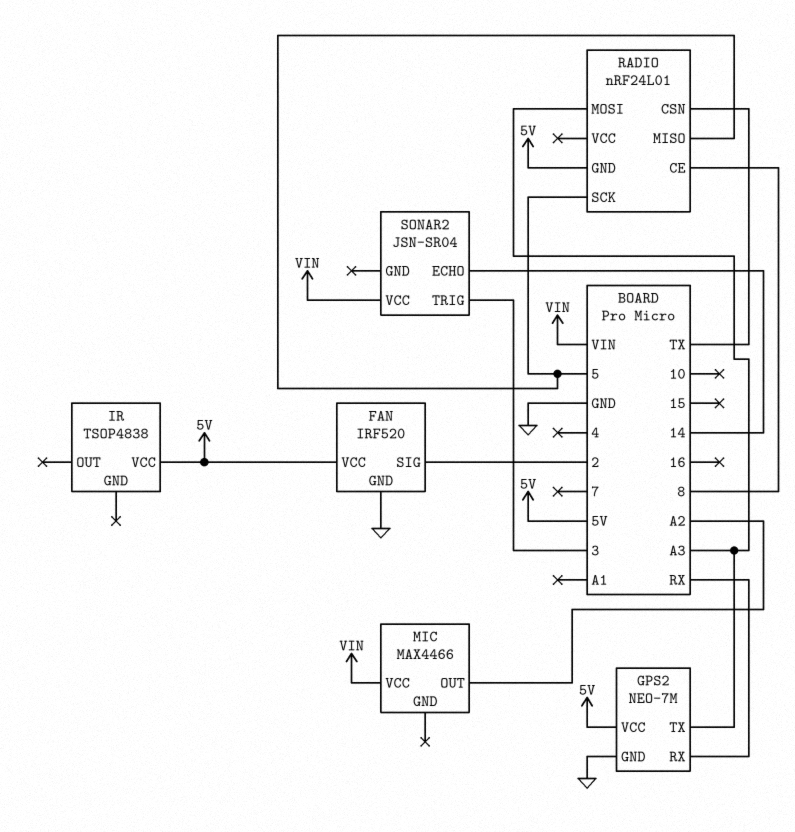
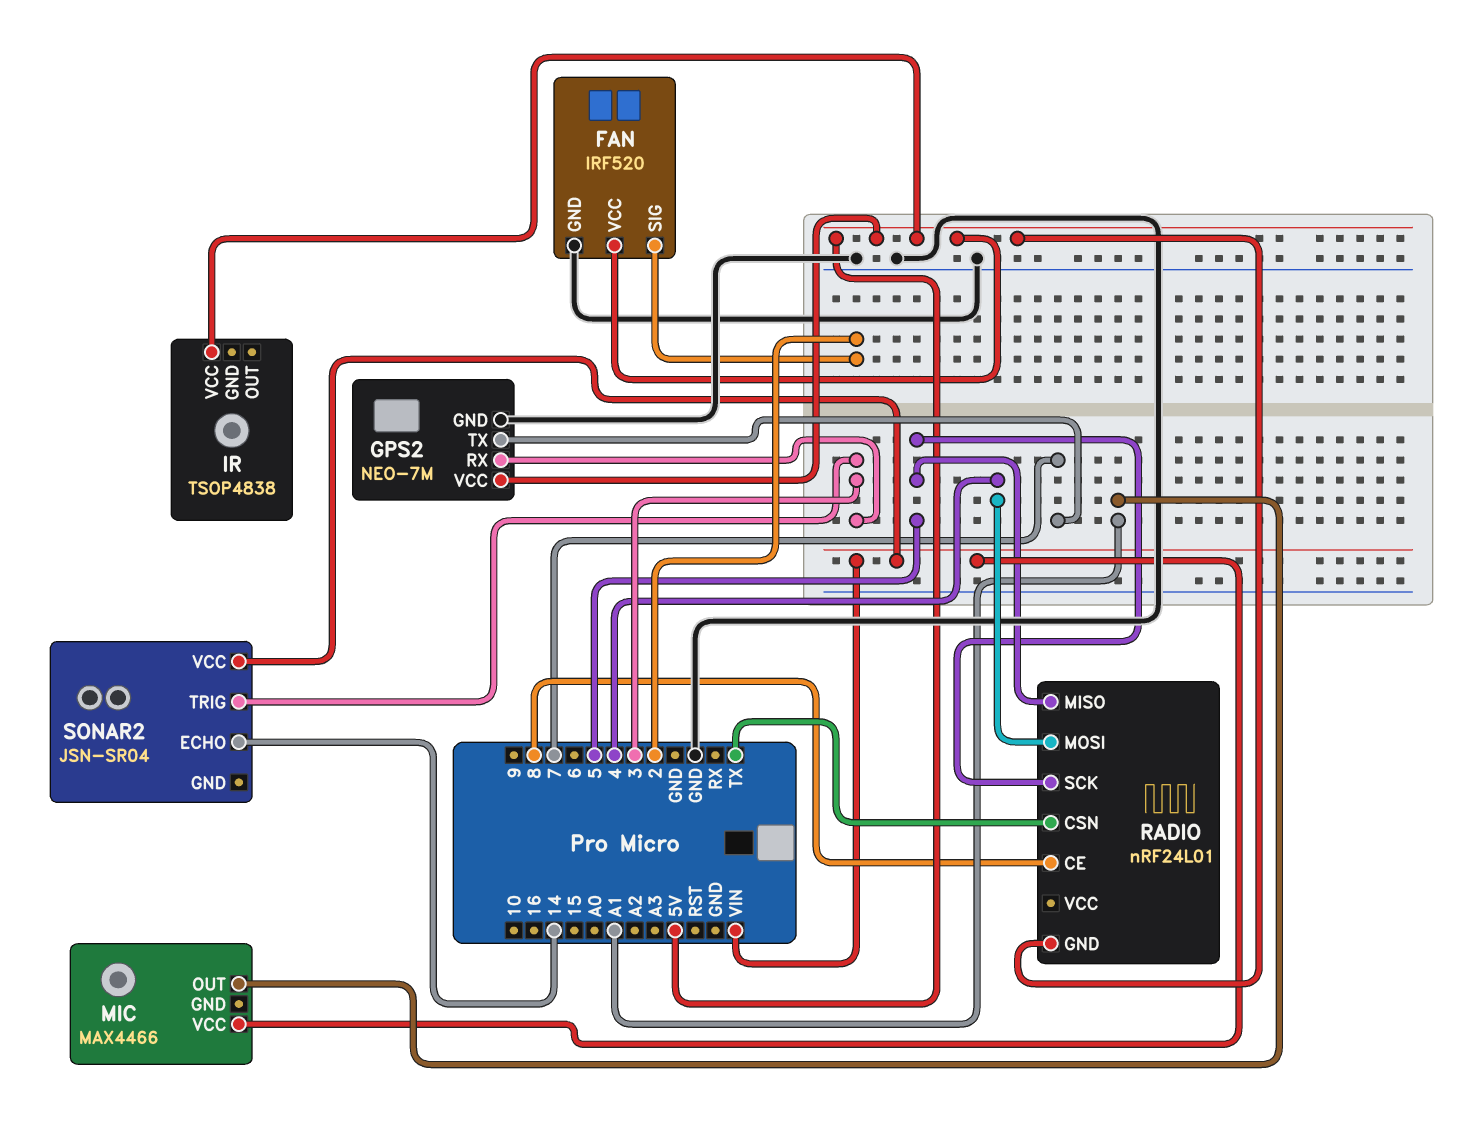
GPS2 pin RX: RX -> 3
GPS2 pin TX: A3 -> 7
MIC pin OUT: A2 -> A1
RADIO pin MOSI: A3 -> 4

